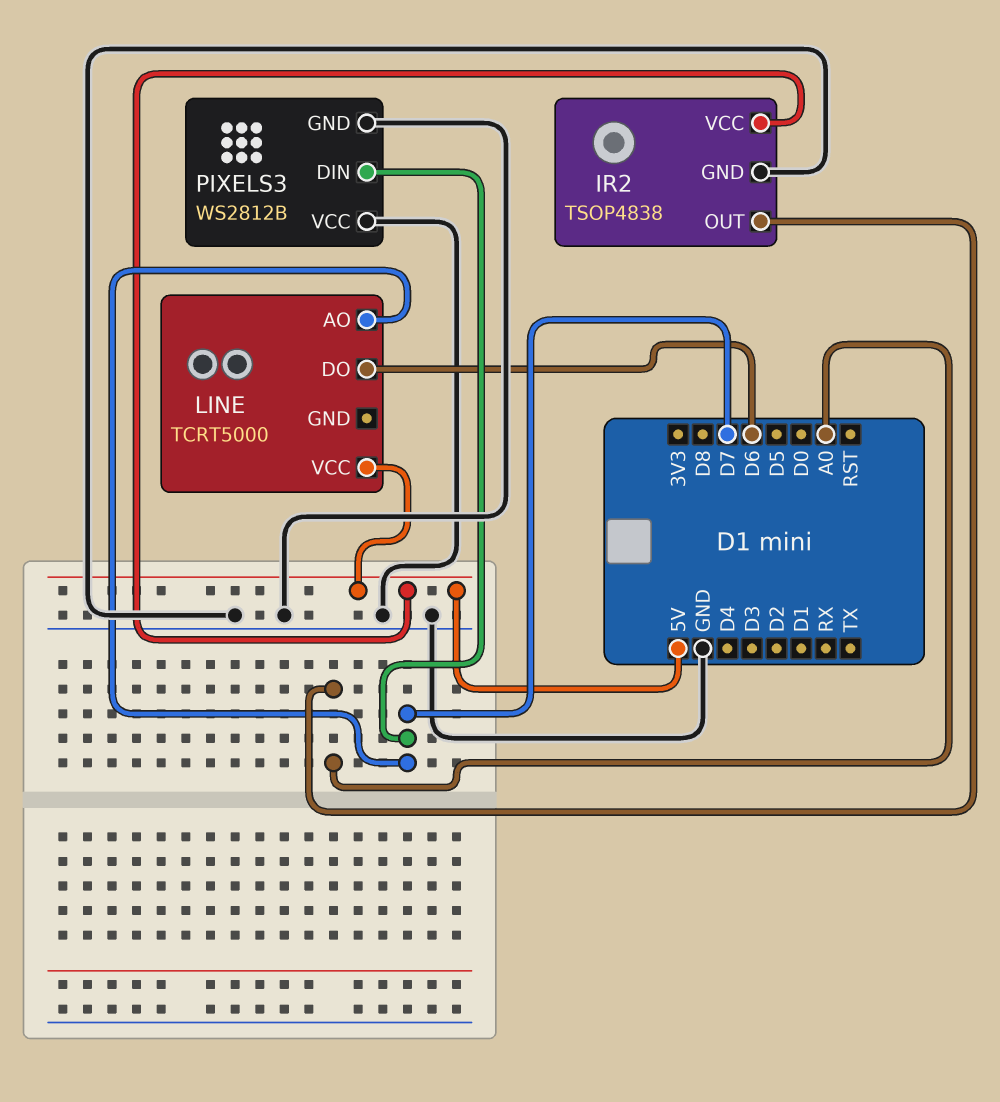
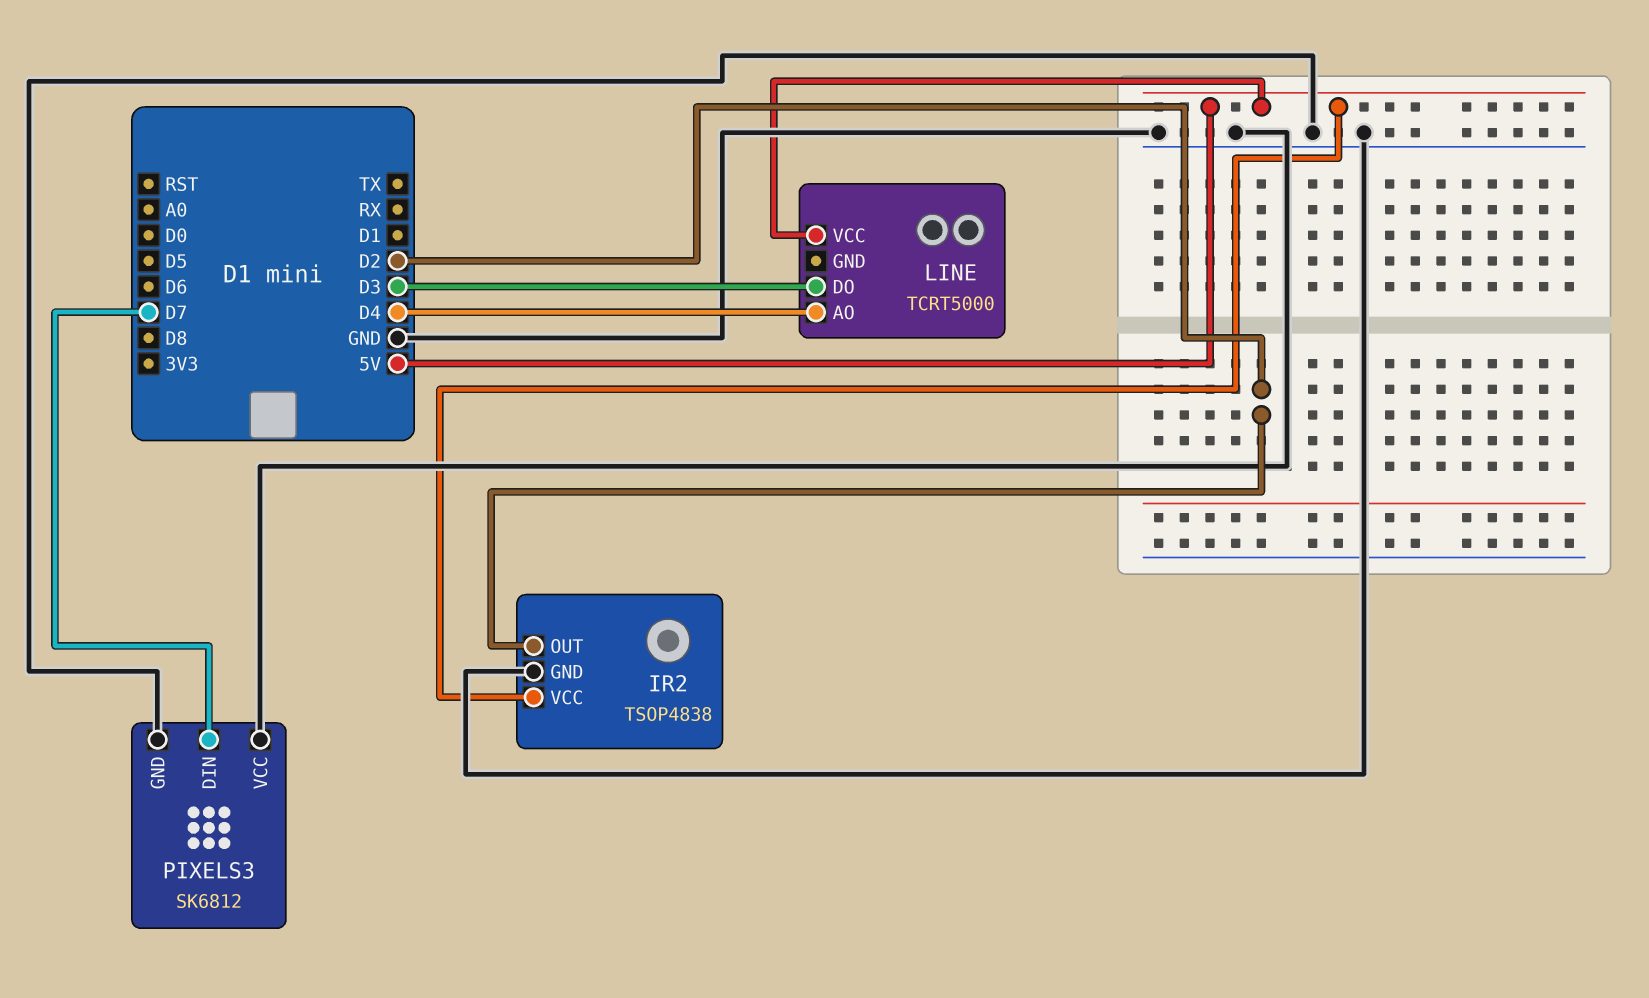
IR2 pin OUT: A0 -> D2
LINE pin AO: D7 -> D4
LINE pin DO: D6 -> D3
PIXELS3: WS2812B -> SK6812

